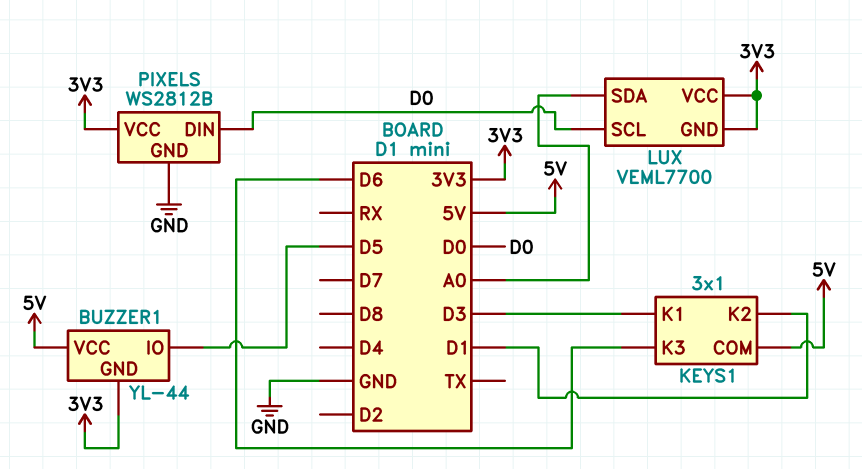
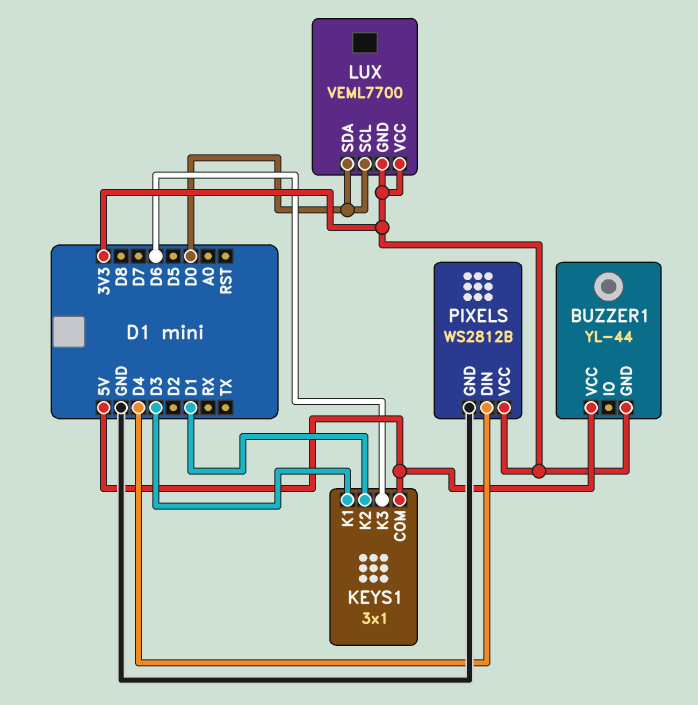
BUZZER1 pin IO: D5 -> none
LUX pin SDA: A0 -> D0
PIXELS pin DIN: D0 -> D4

